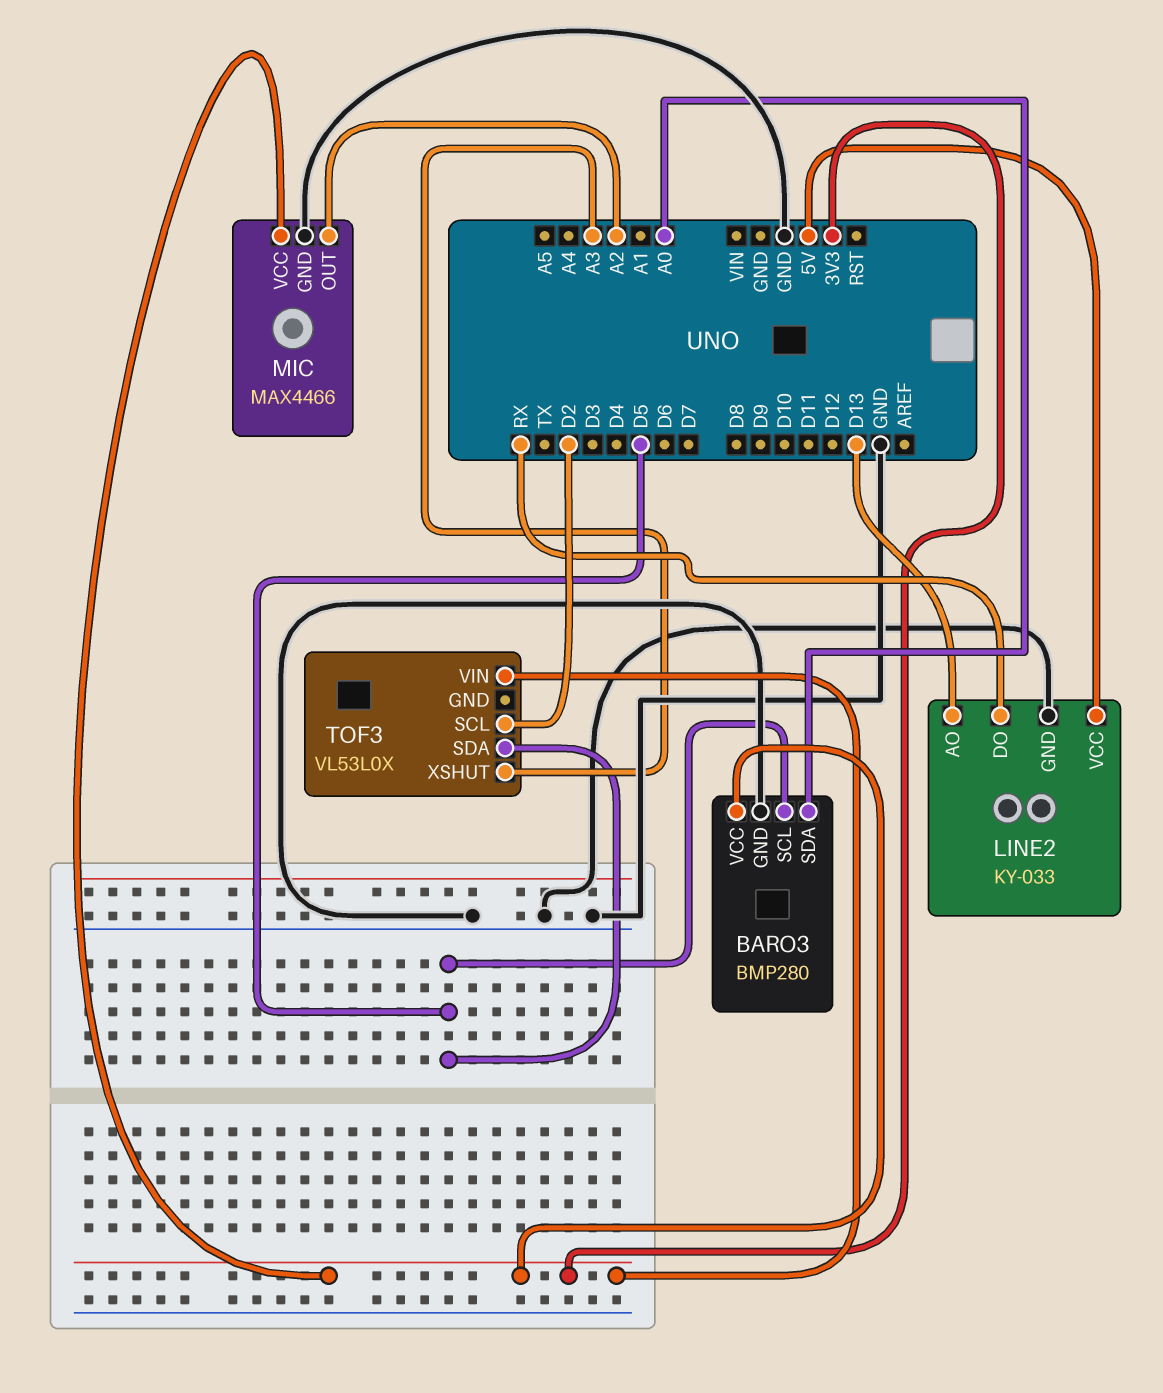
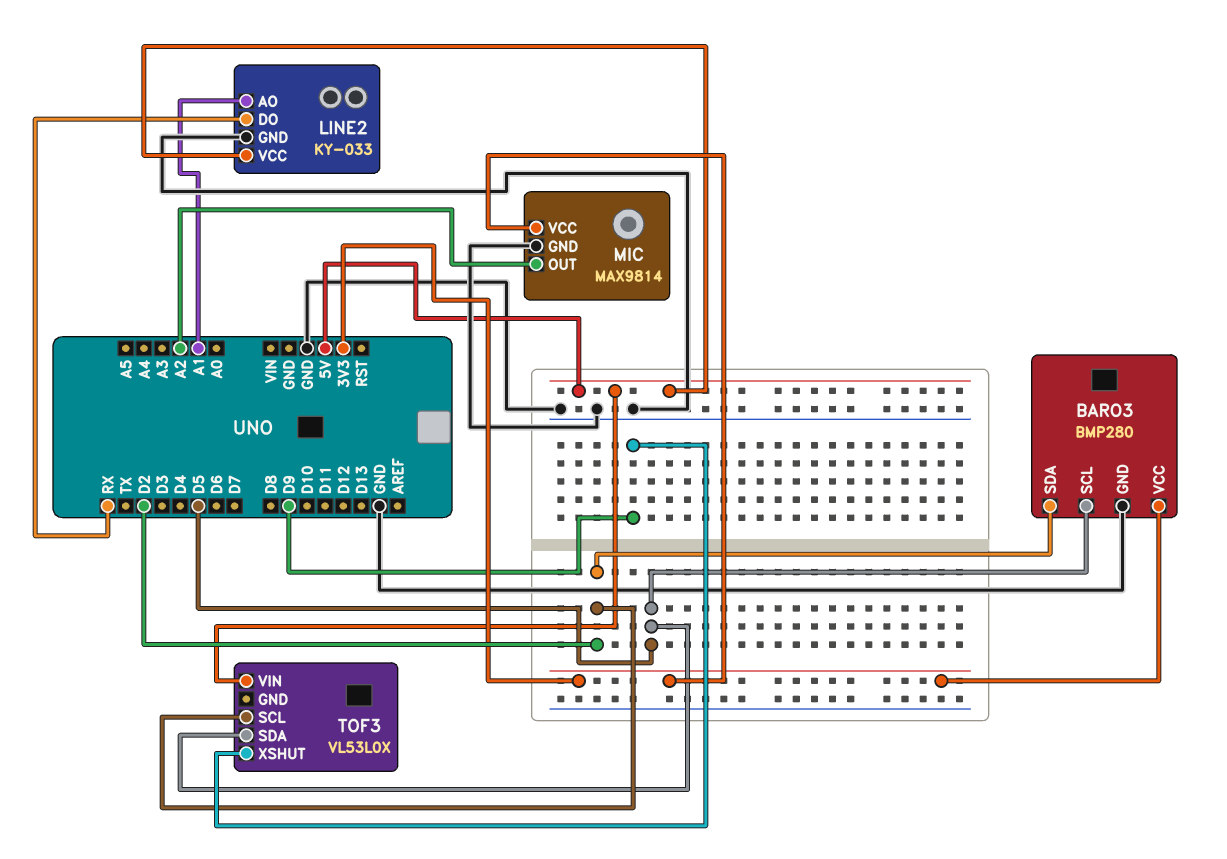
BARO3 pin SDA: A0 -> D2
LINE2 pin AO: D13 -> A1
MIC: MAX4466 -> MAX9814
TOF3 pin VIN: 3V3 -> 5V
TOF3 pin XSHUT: A3 -> D9

